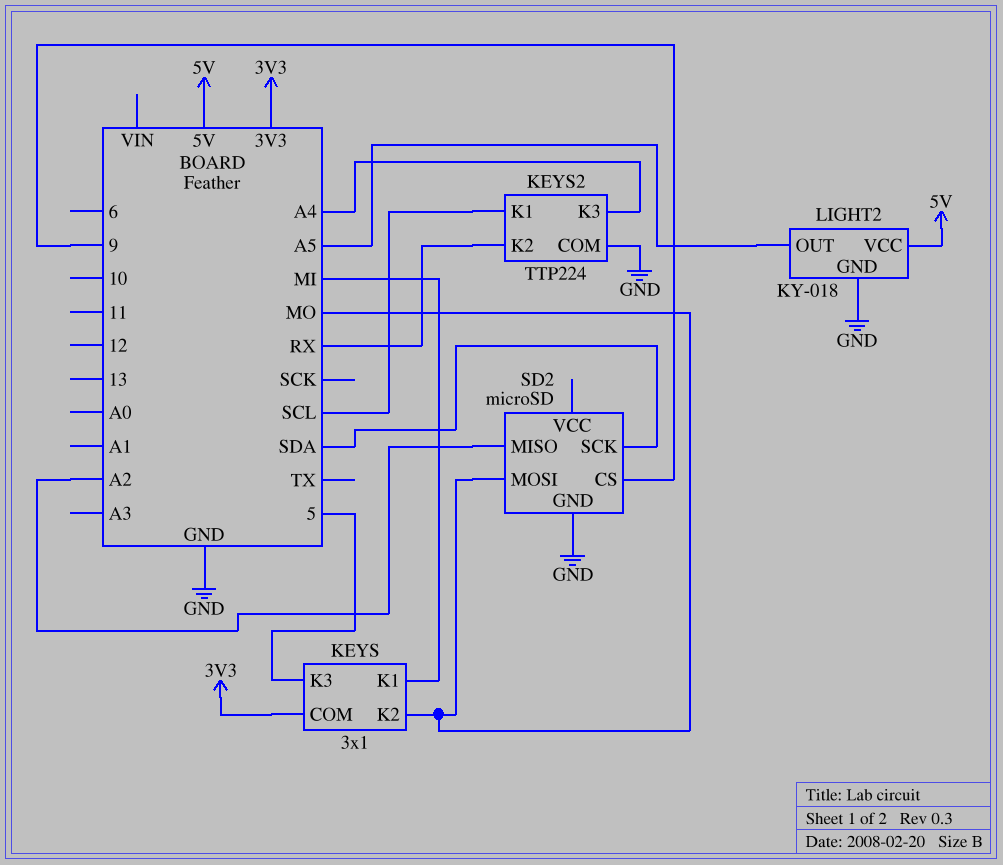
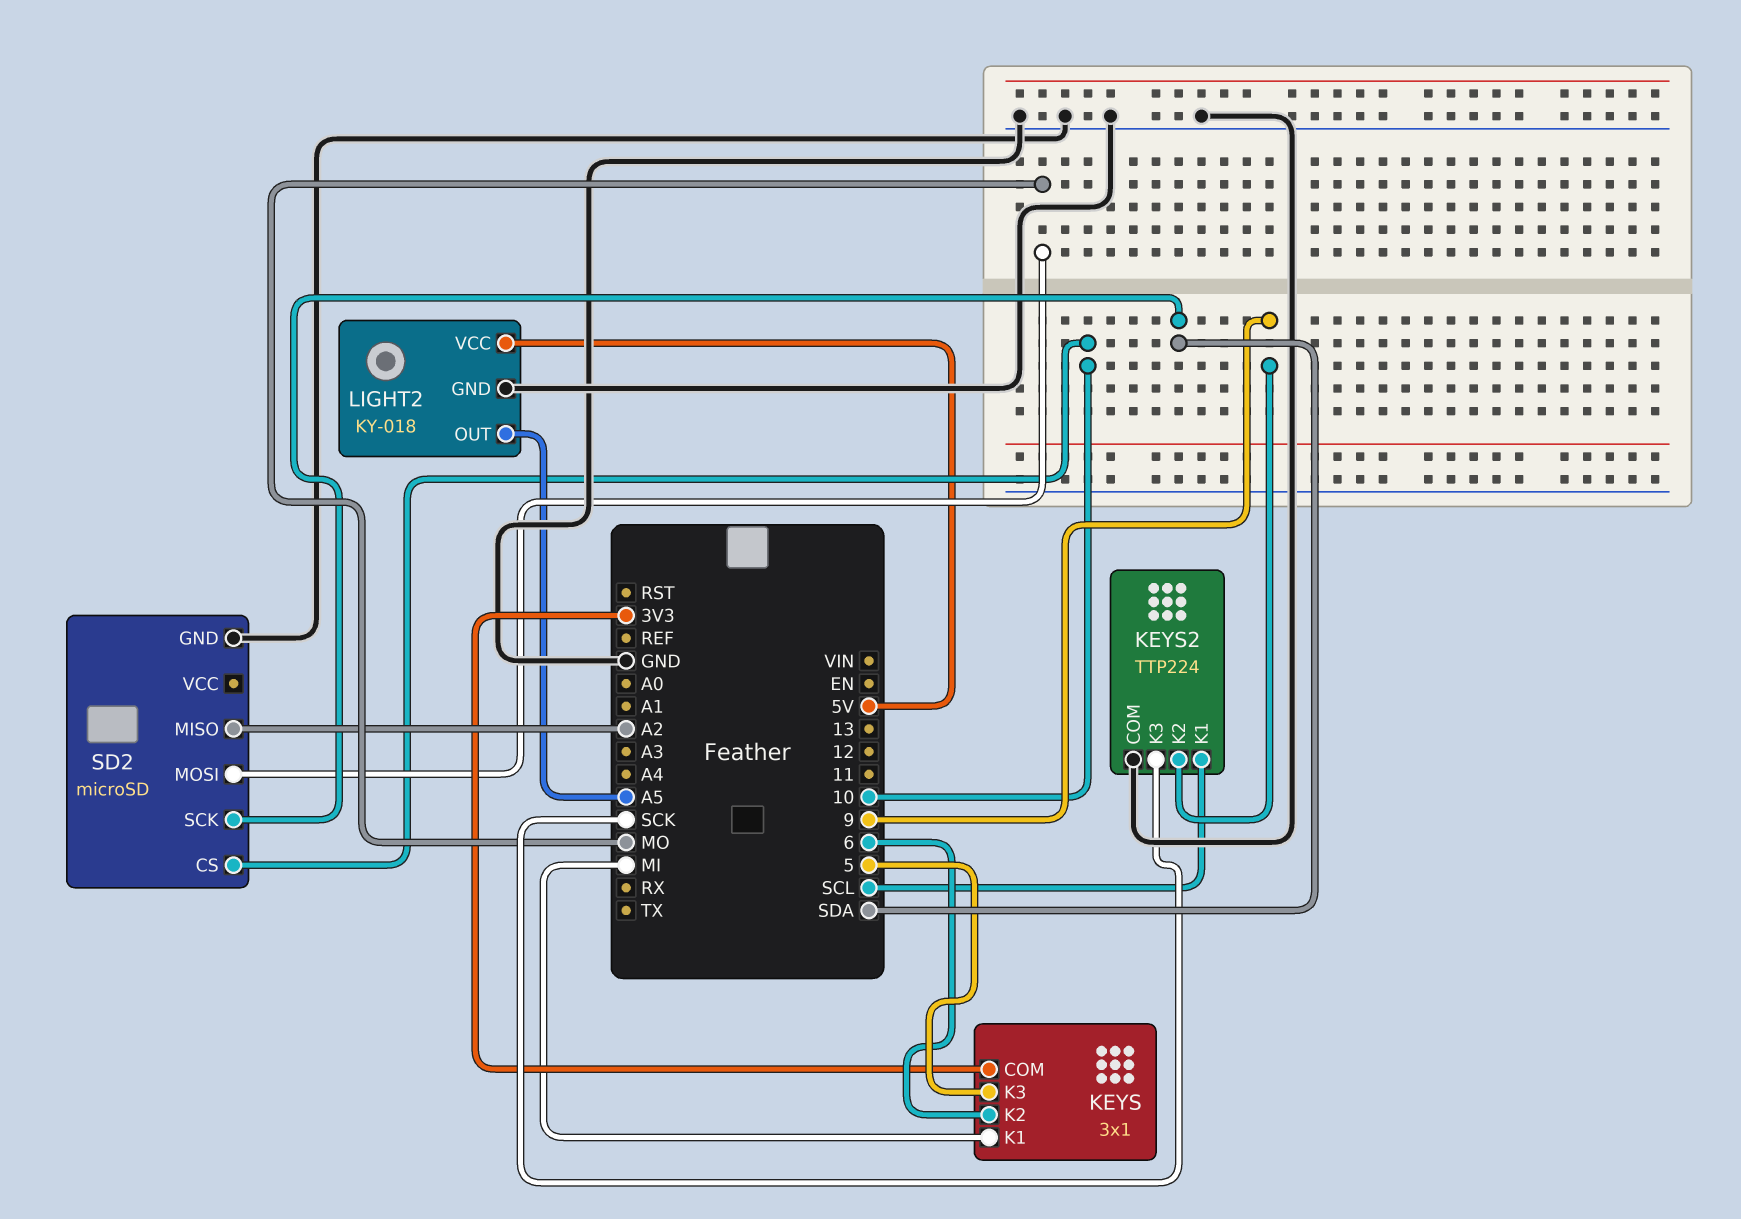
KEYS pin K2: MO -> 6
KEYS2 pin K2: RX -> 9
KEYS2 pin K3: A4 -> SCK
SD2 pin CS: 9 -> 10

